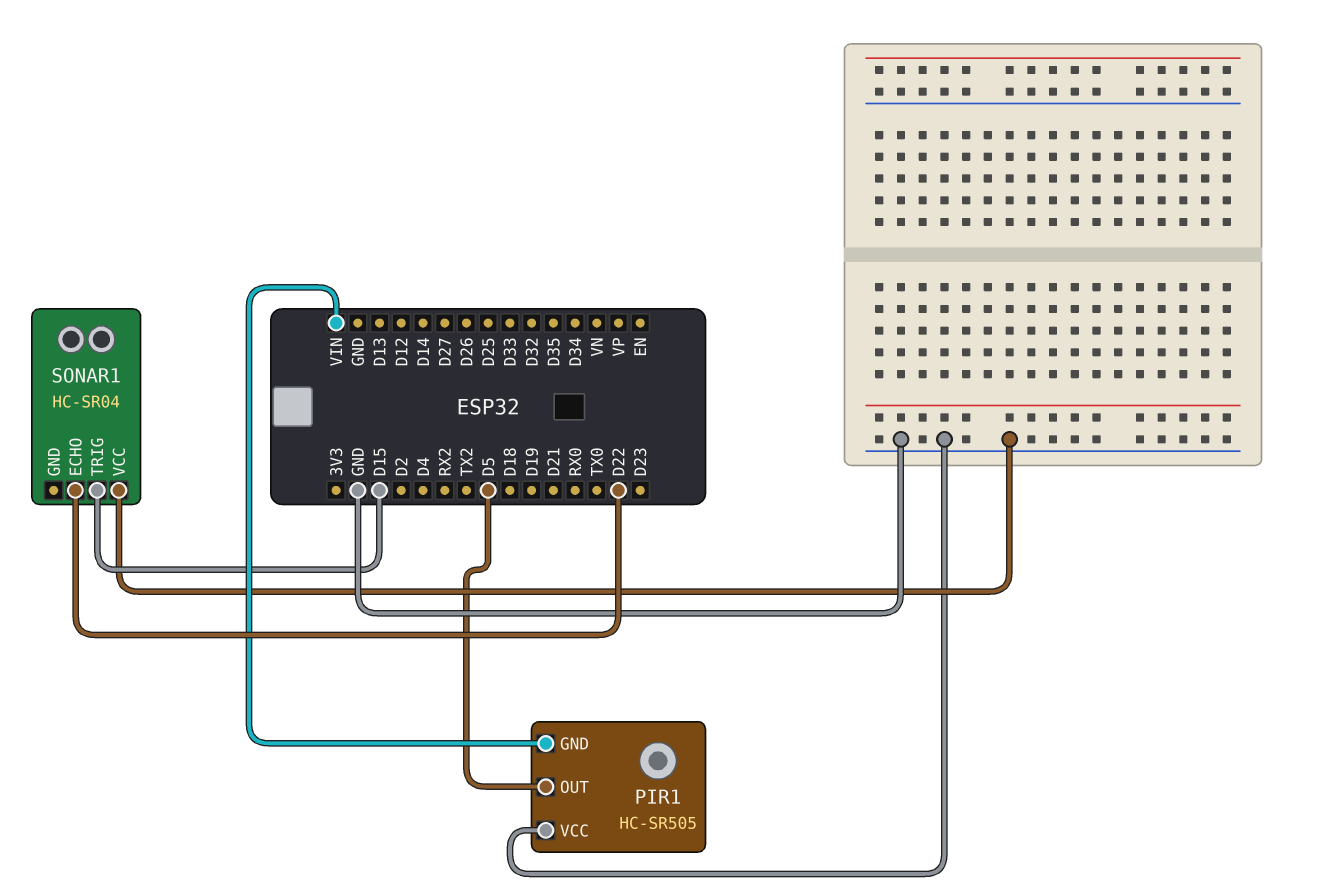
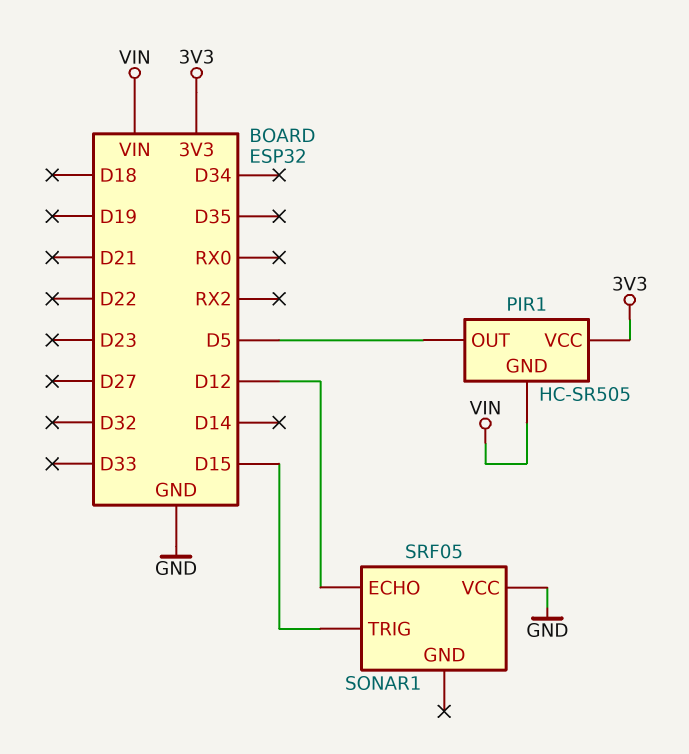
PIR1 pin VCC: GND -> 3V3
SONAR1: HC-SR04 -> SRF05
SONAR1 pin ECHO: D22 -> D12

